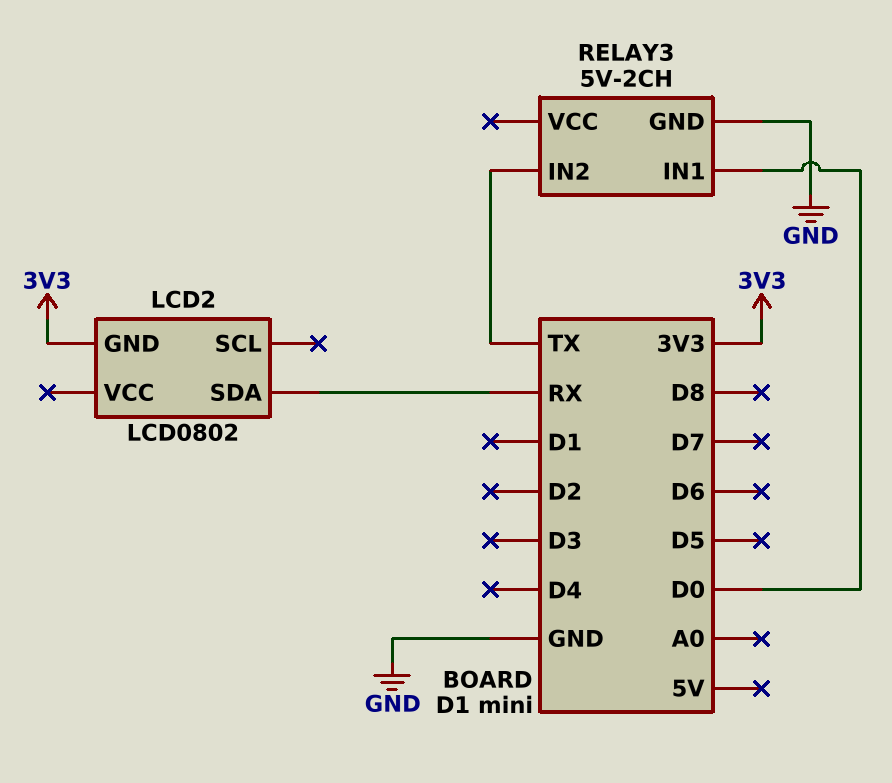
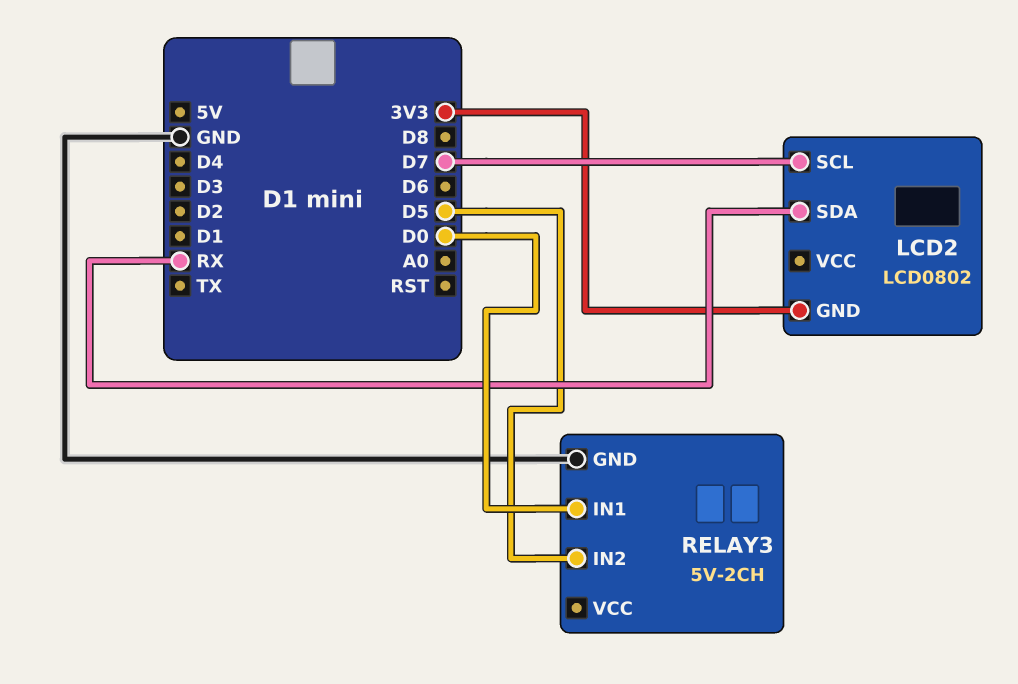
LCD2 pin SCL: none -> D7
RELAY3 pin IN2: TX -> D5

